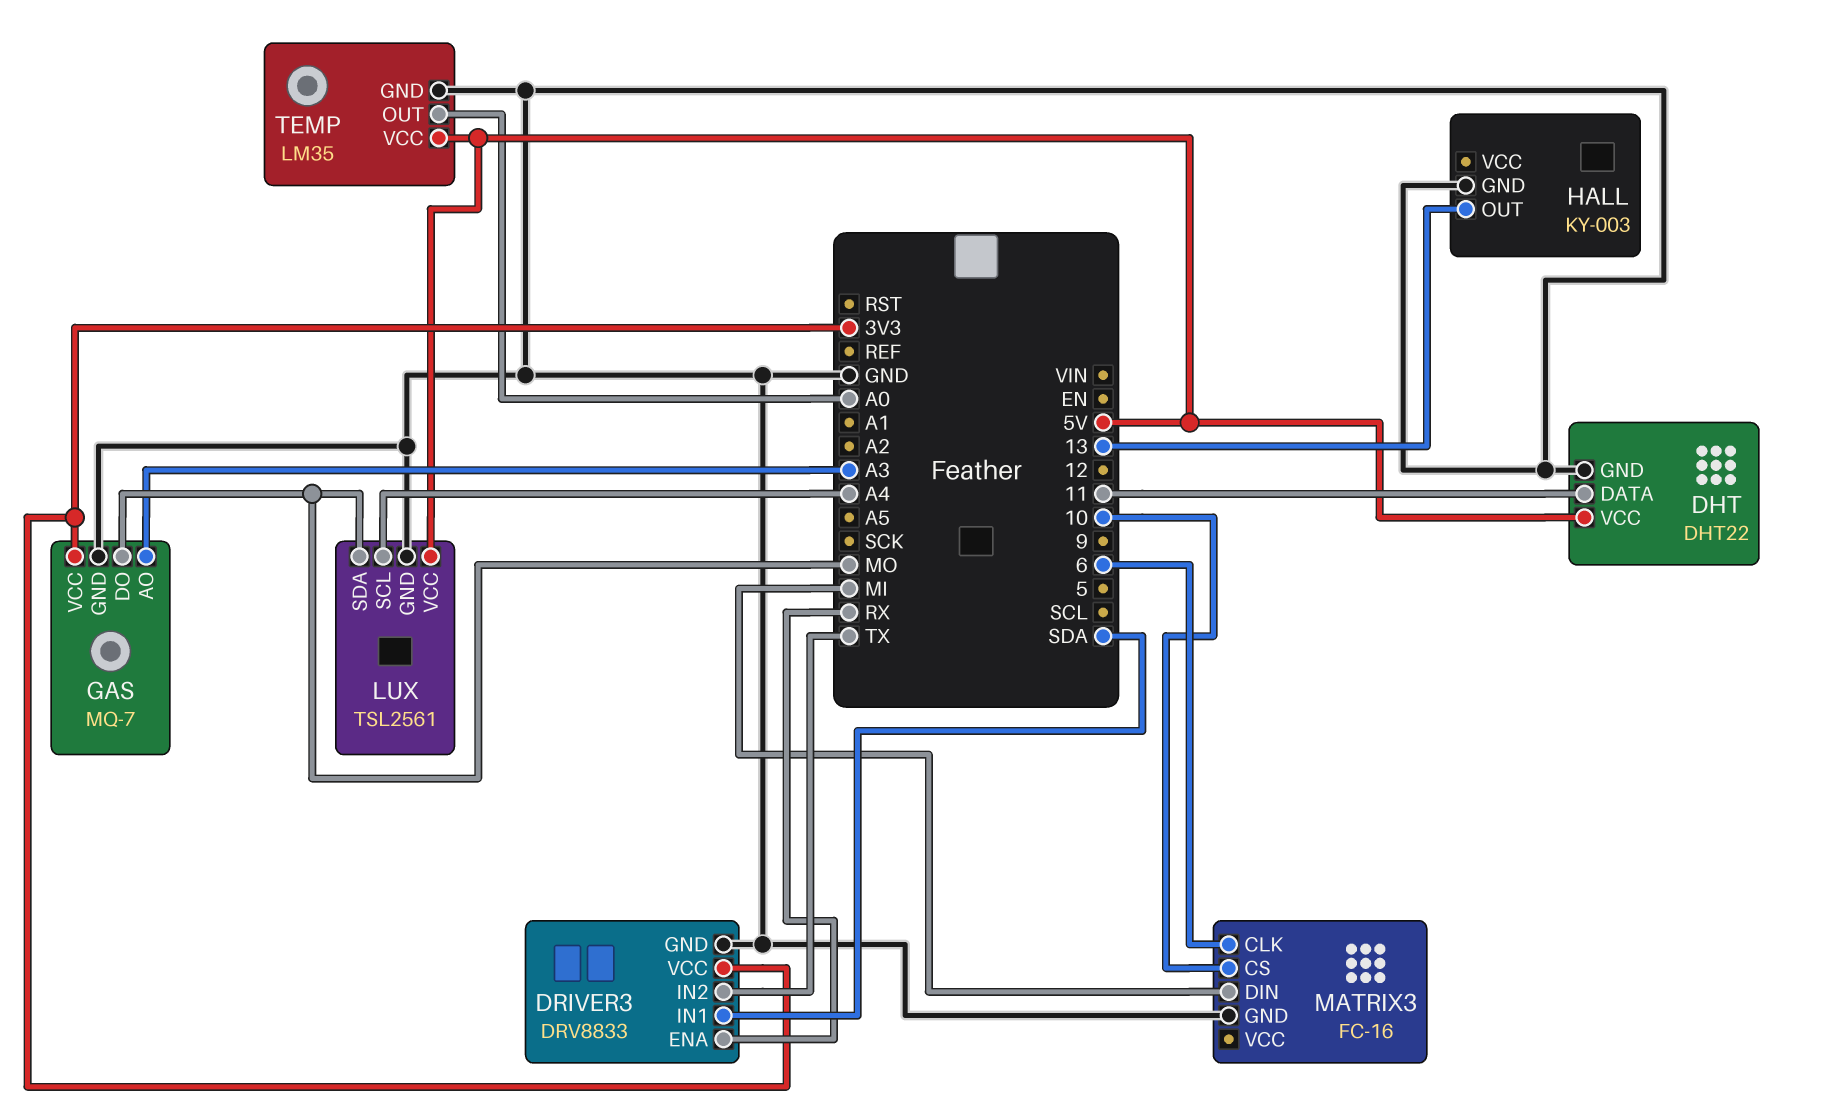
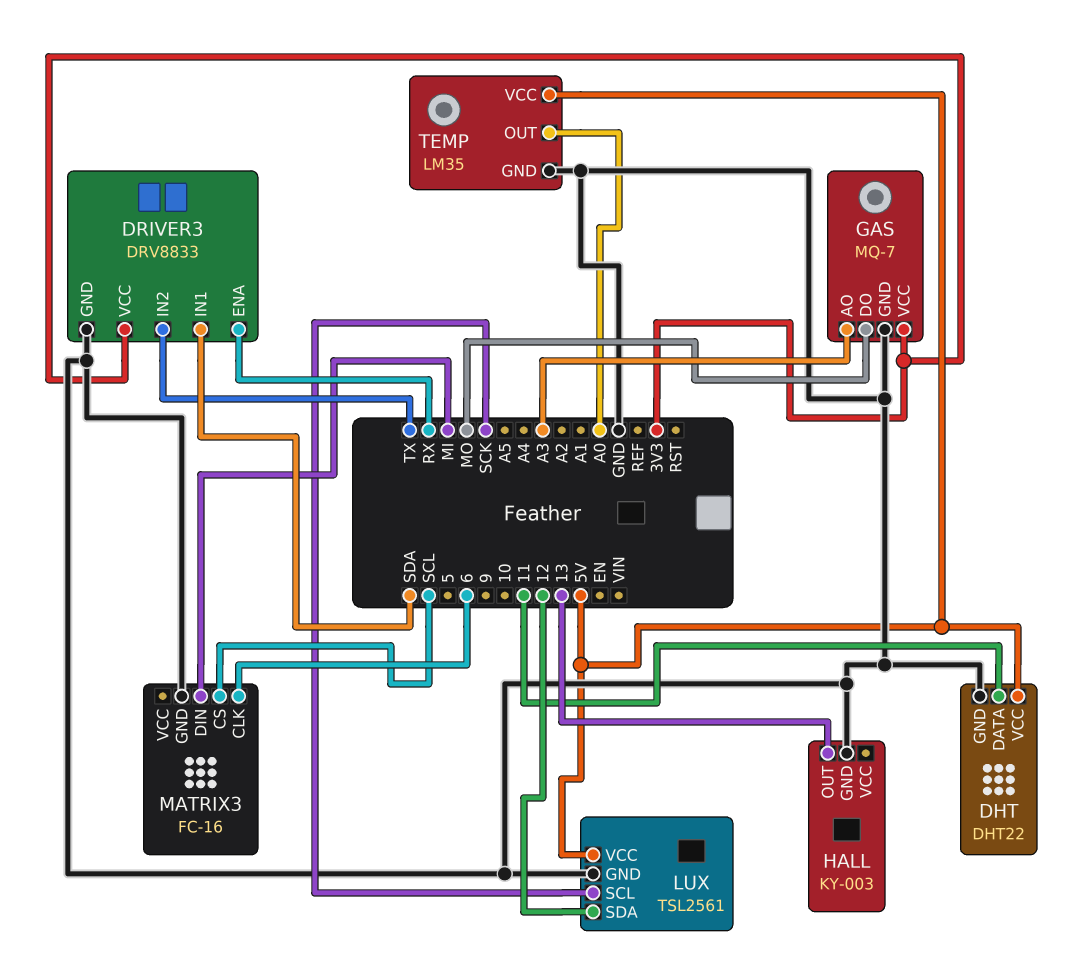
LUX pin SCL: A4 -> SCK
LUX pin SDA: MO -> 12
MATRIX3 pin CS: 10 -> SCL

